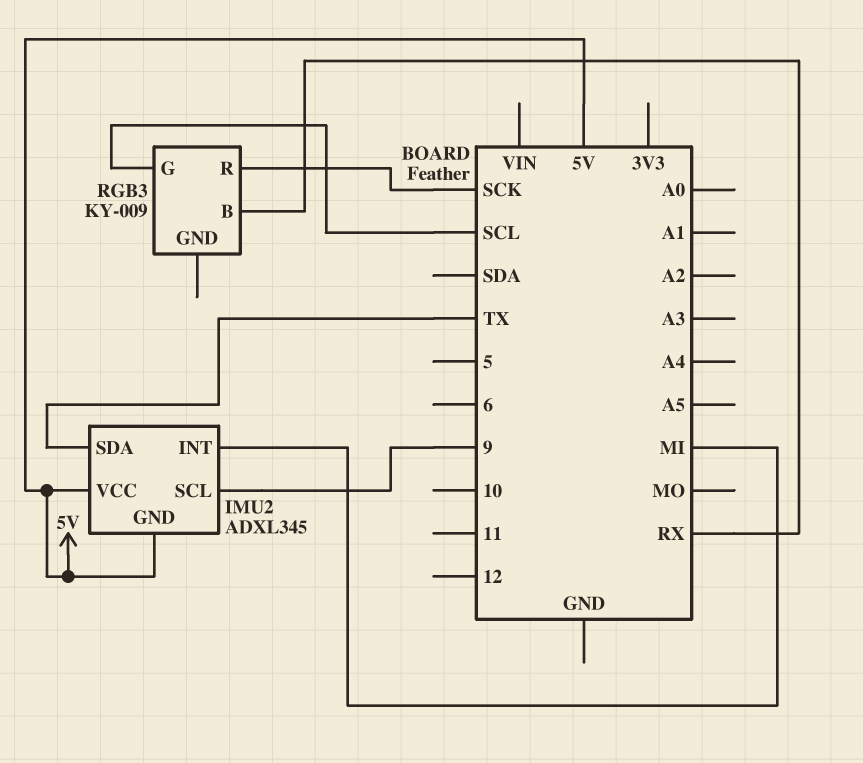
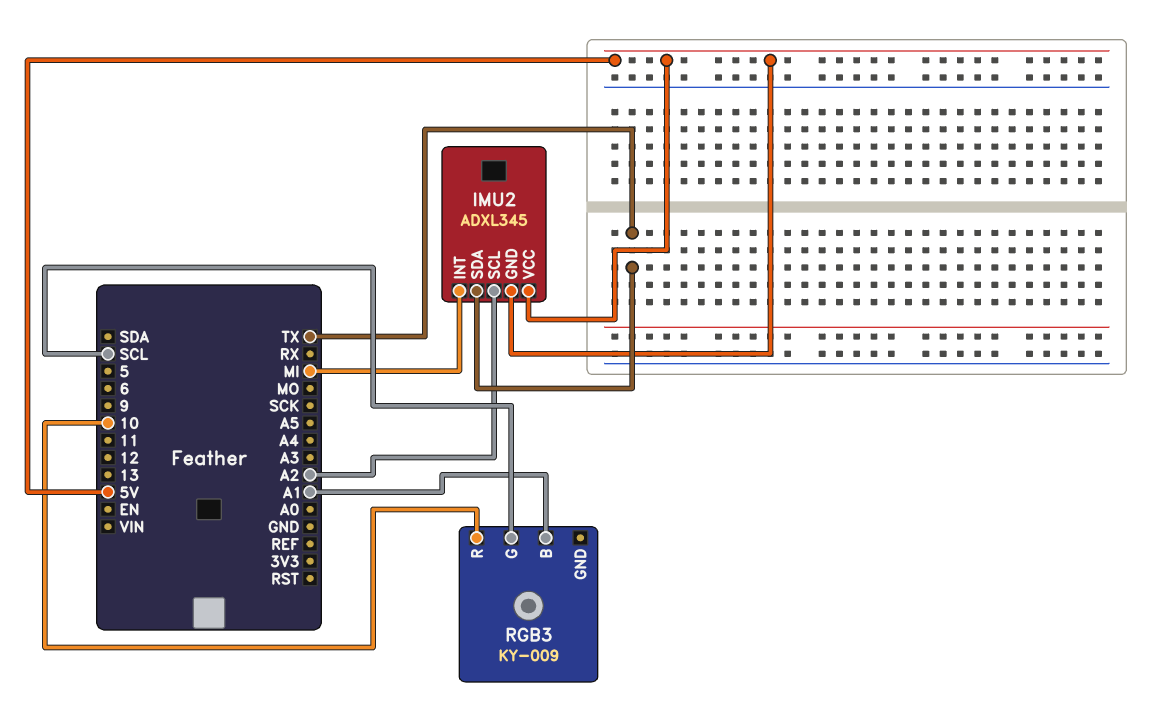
IMU2 pin SCL: 9 -> A2
RGB3 pin B: RX -> A1
RGB3 pin R: SCK -> 10

